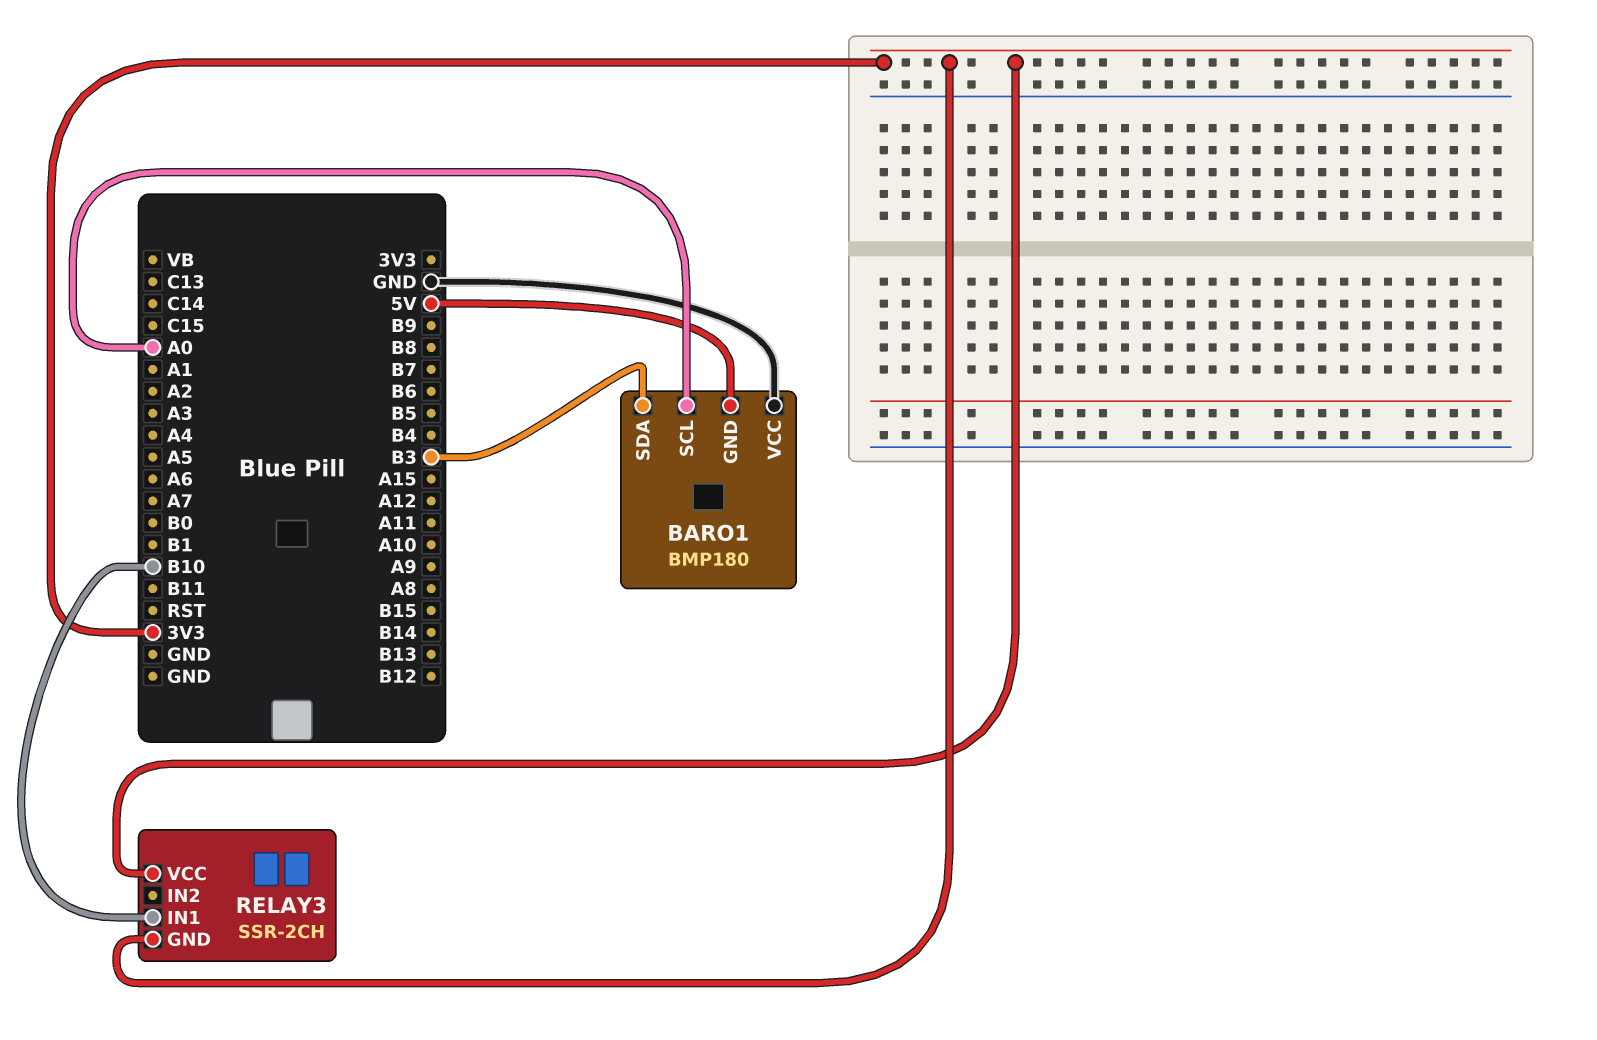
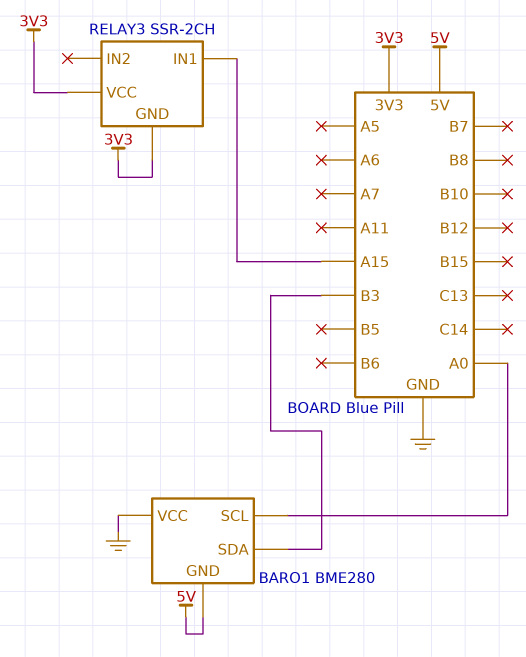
BARO1: BMP180 -> BME280
RELAY3 pin IN1: B10 -> A15

